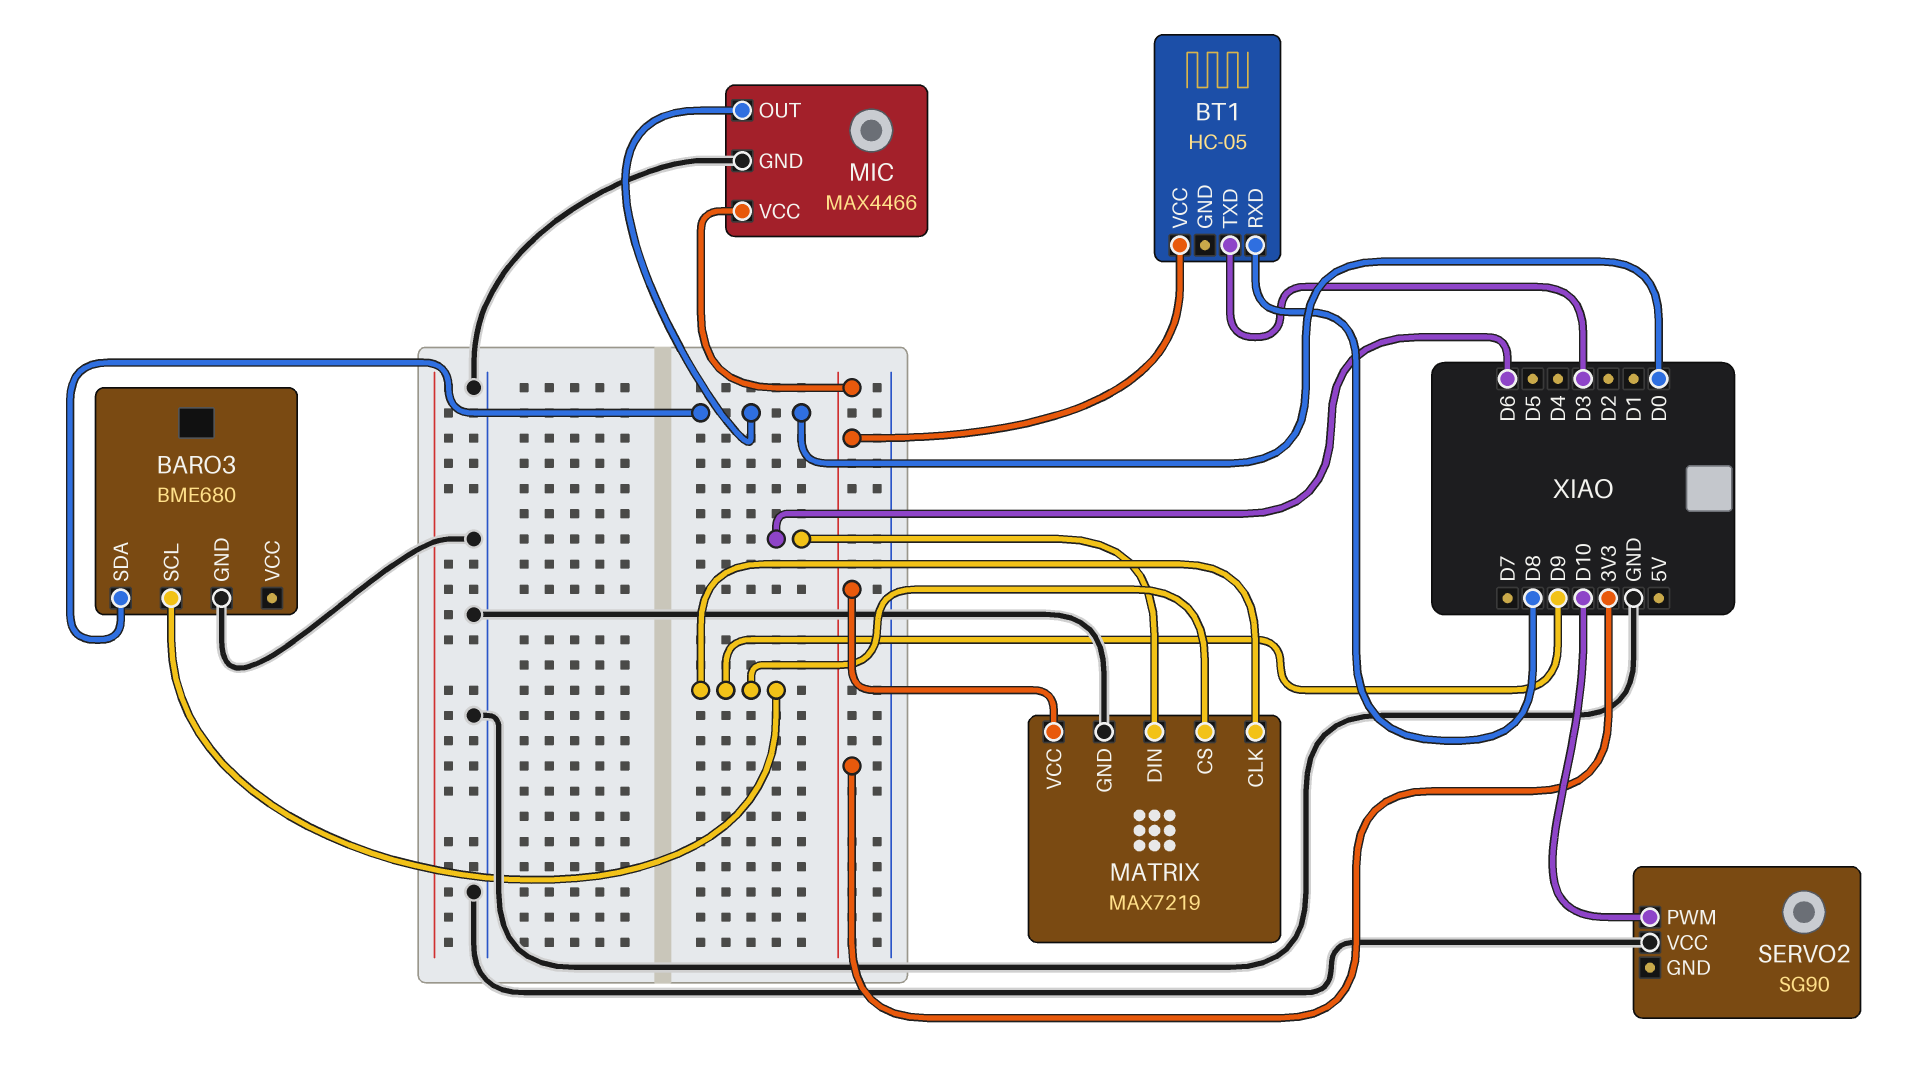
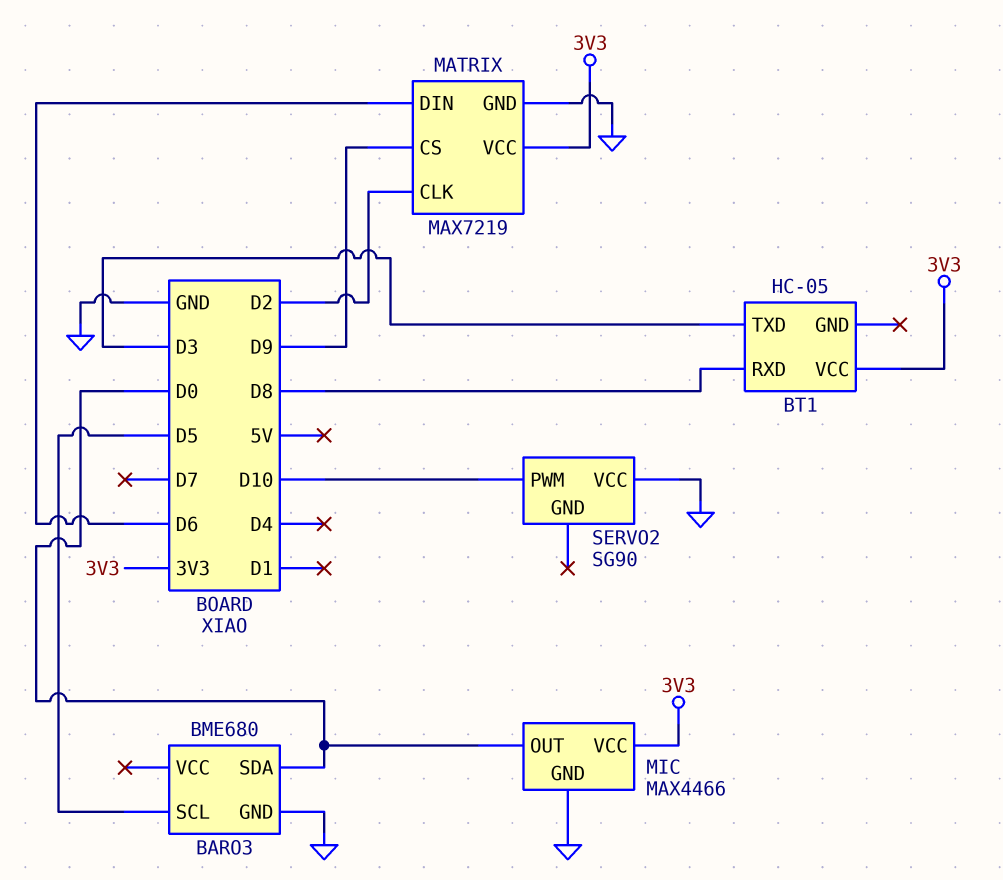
BARO3 pin SCL: D9 -> D5
MATRIX pin CLK: D9 -> D2

